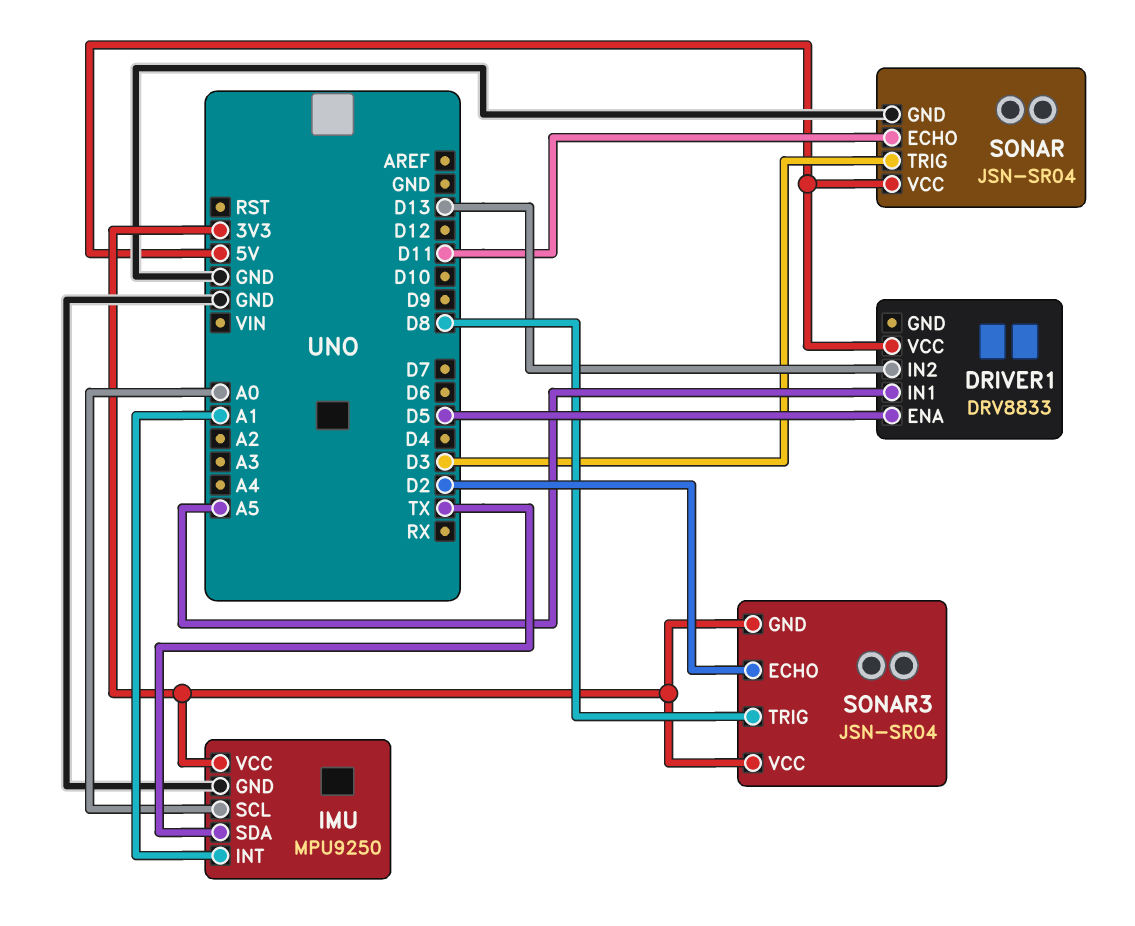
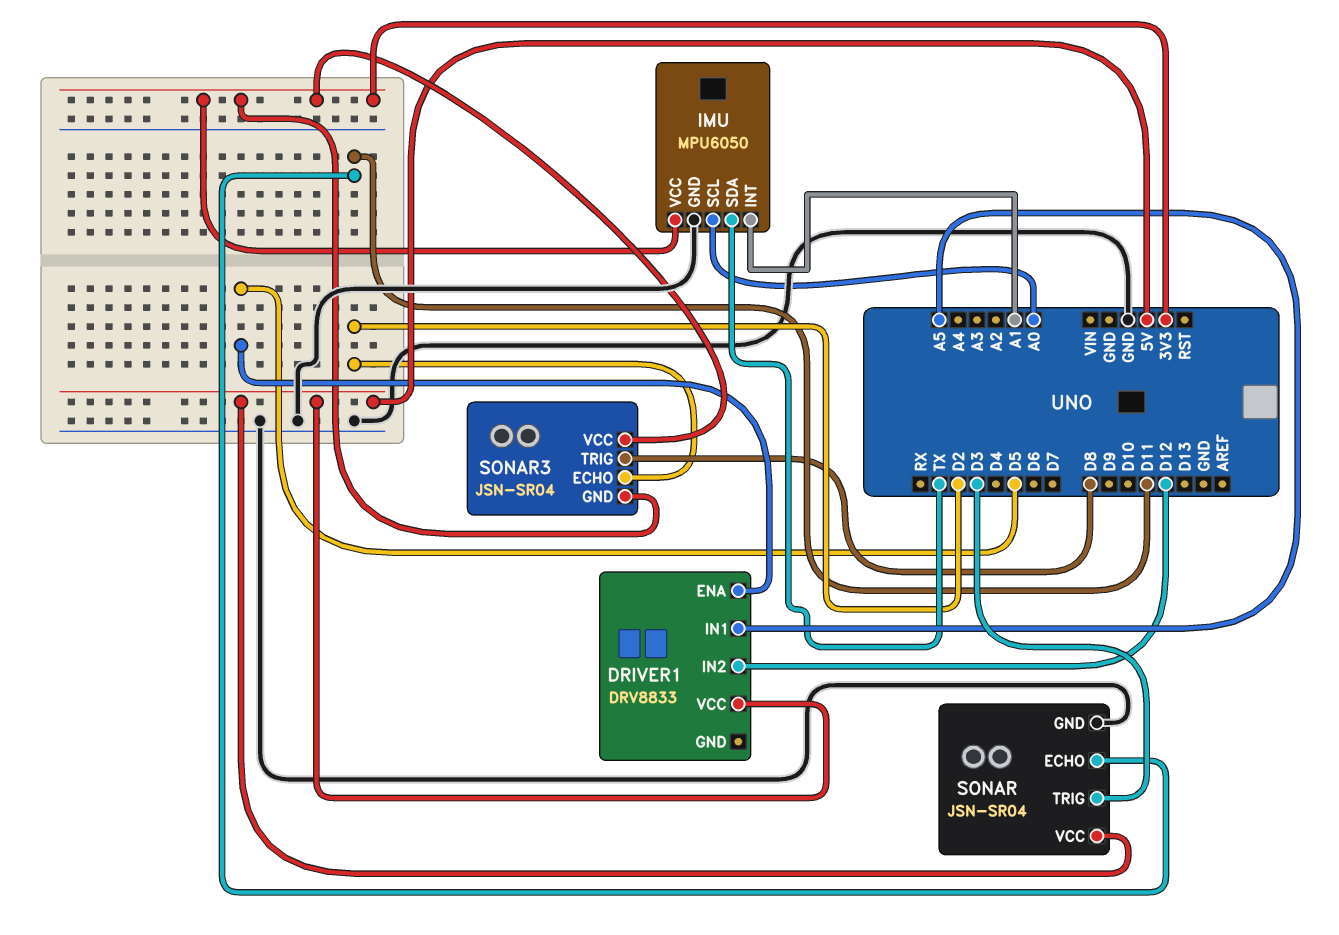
DRIVER1 pin IN2: D13 -> D12
IMU: MPU9250 -> MPU6050

